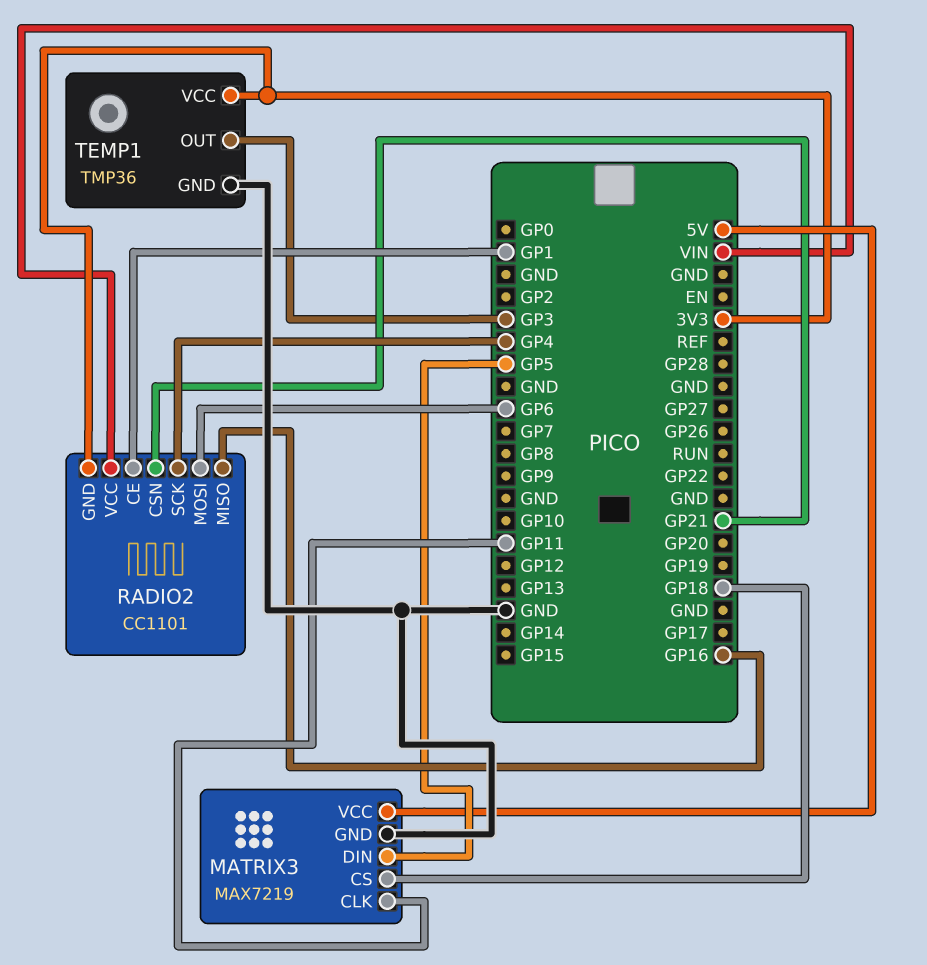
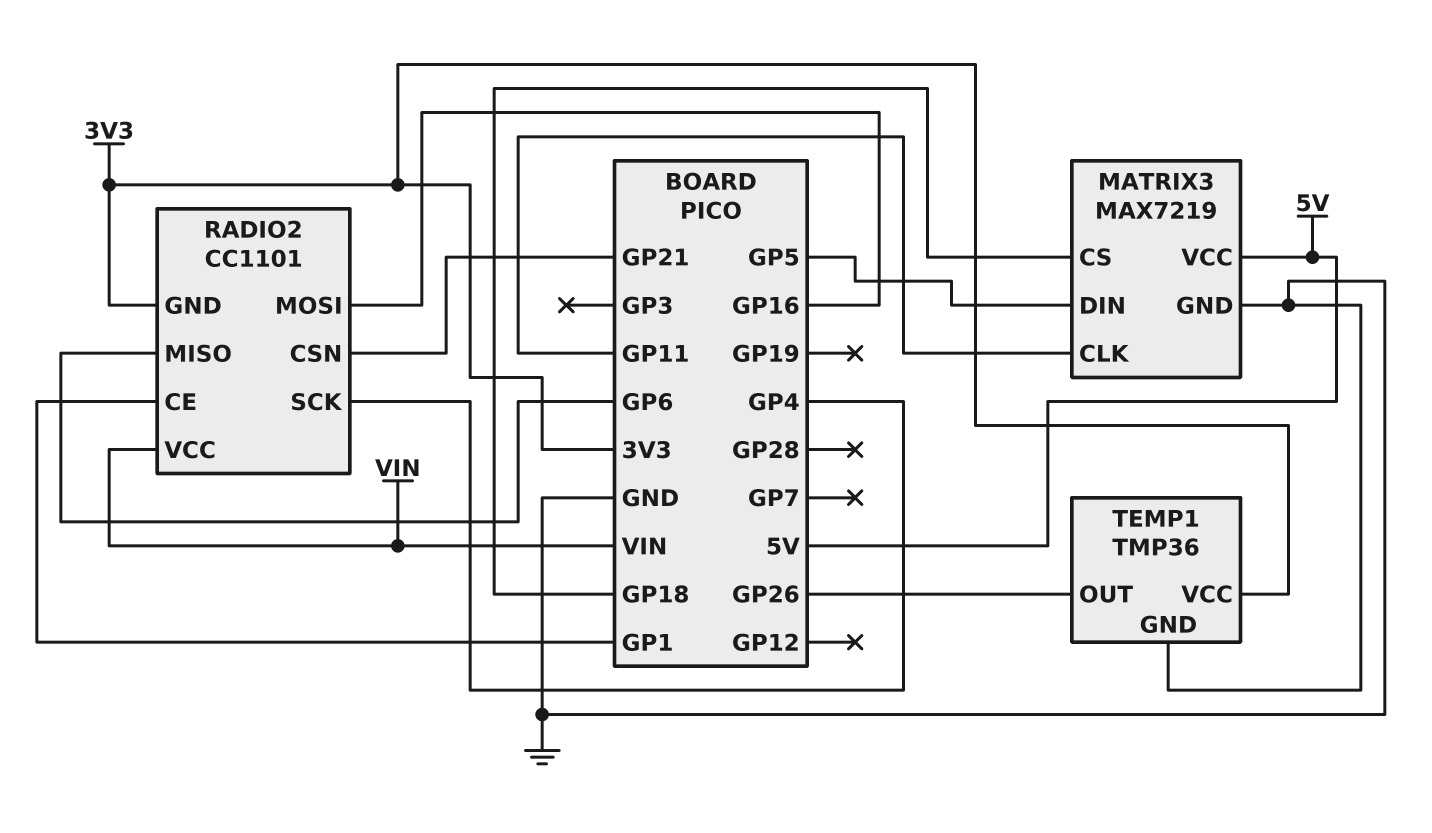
RADIO2 pin MISO: GP16 -> GP6
RADIO2 pin MOSI: GP6 -> GP16
TEMP1 pin OUT: GP3 -> GP26

